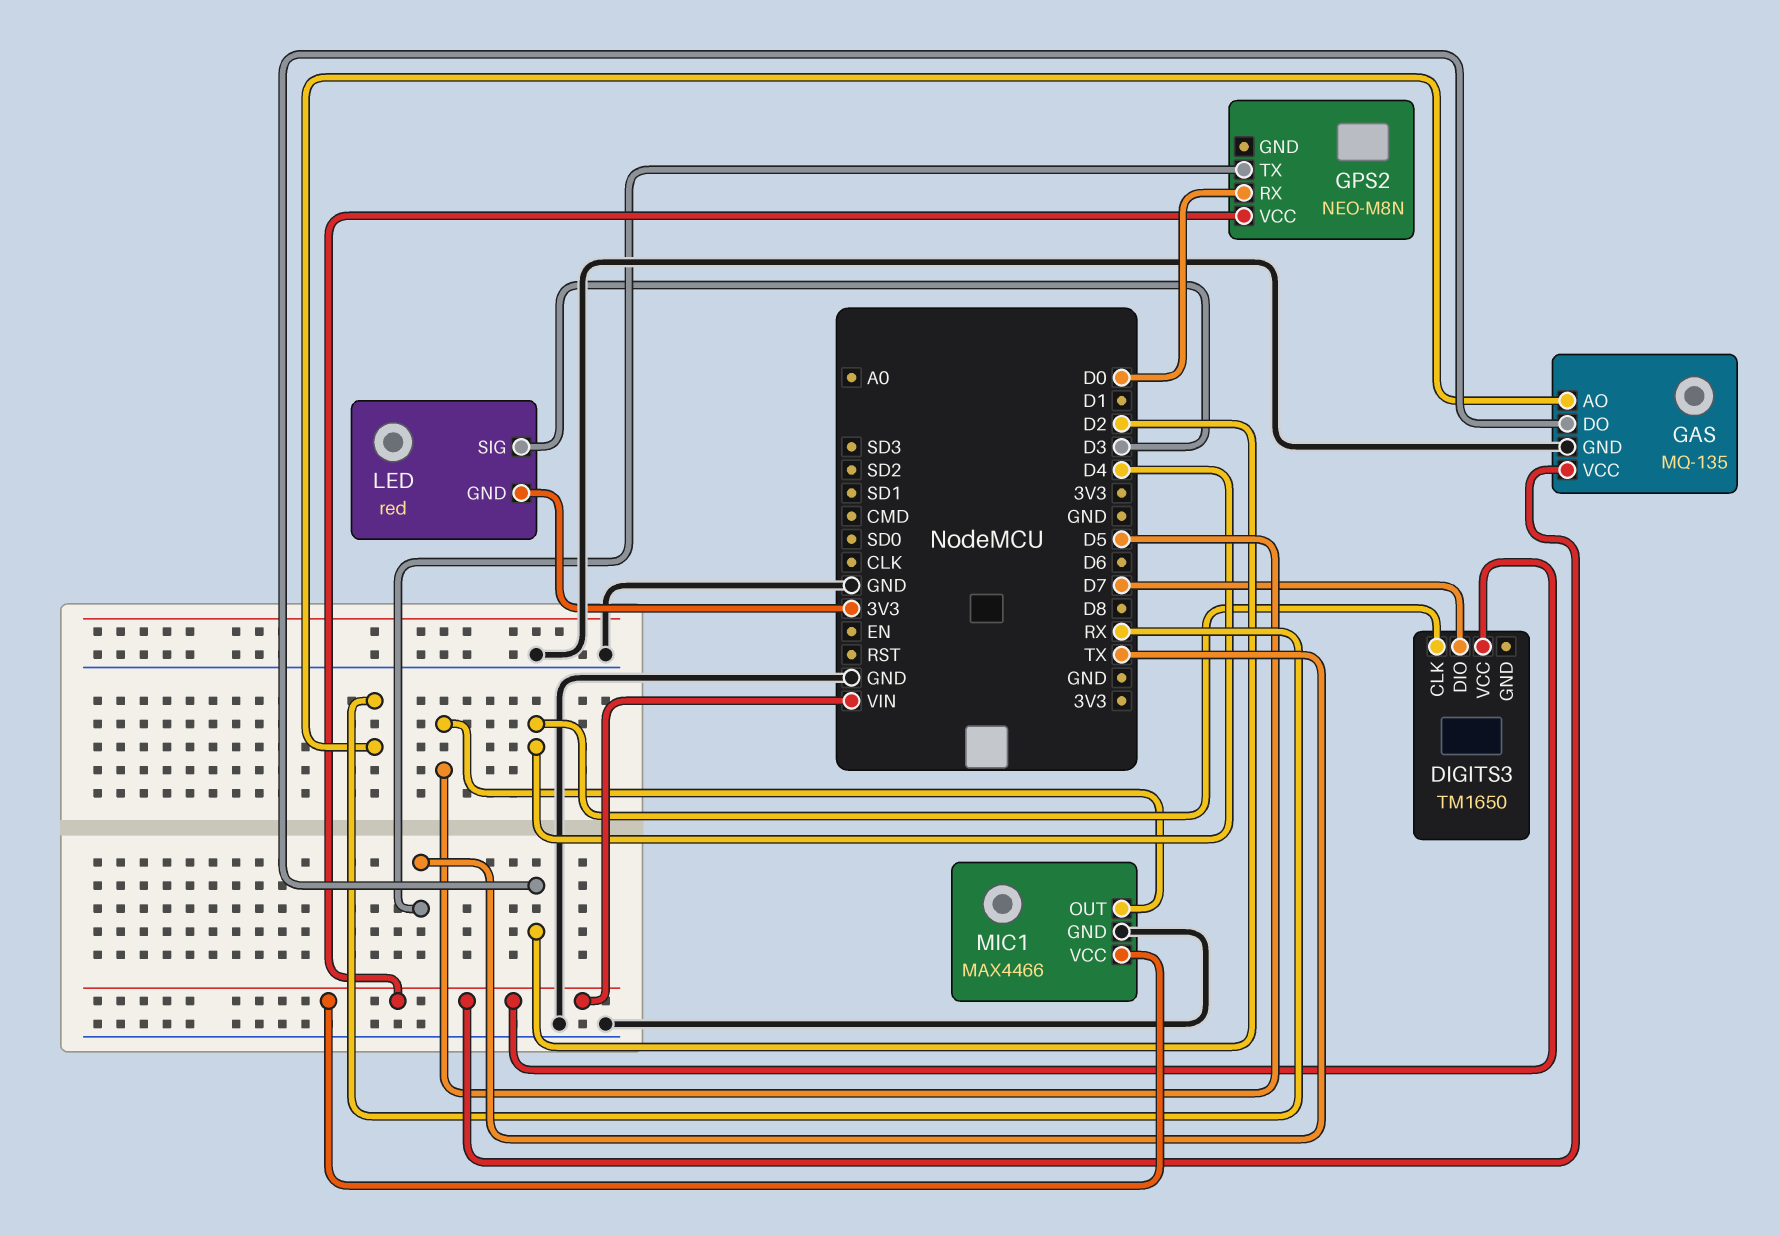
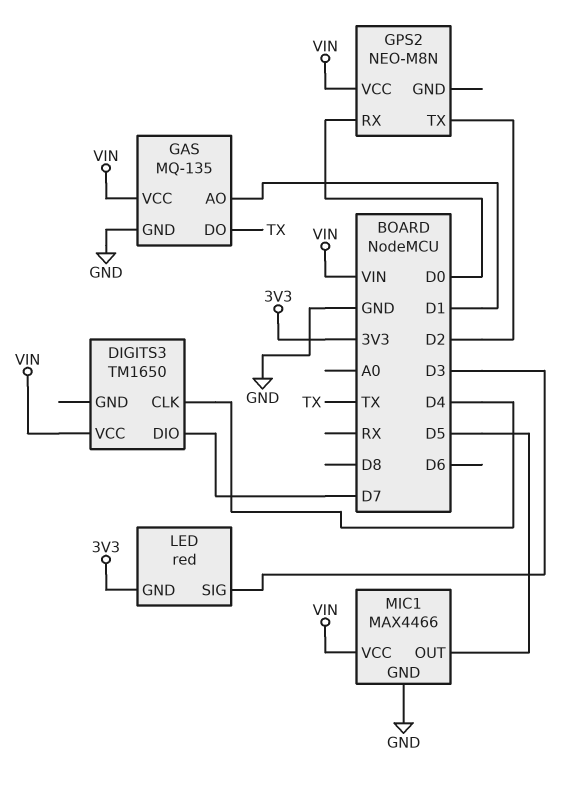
GAS pin AO: RX -> D1
GAS pin DO: D2 -> TX
GPS2 pin TX: TX -> D2

